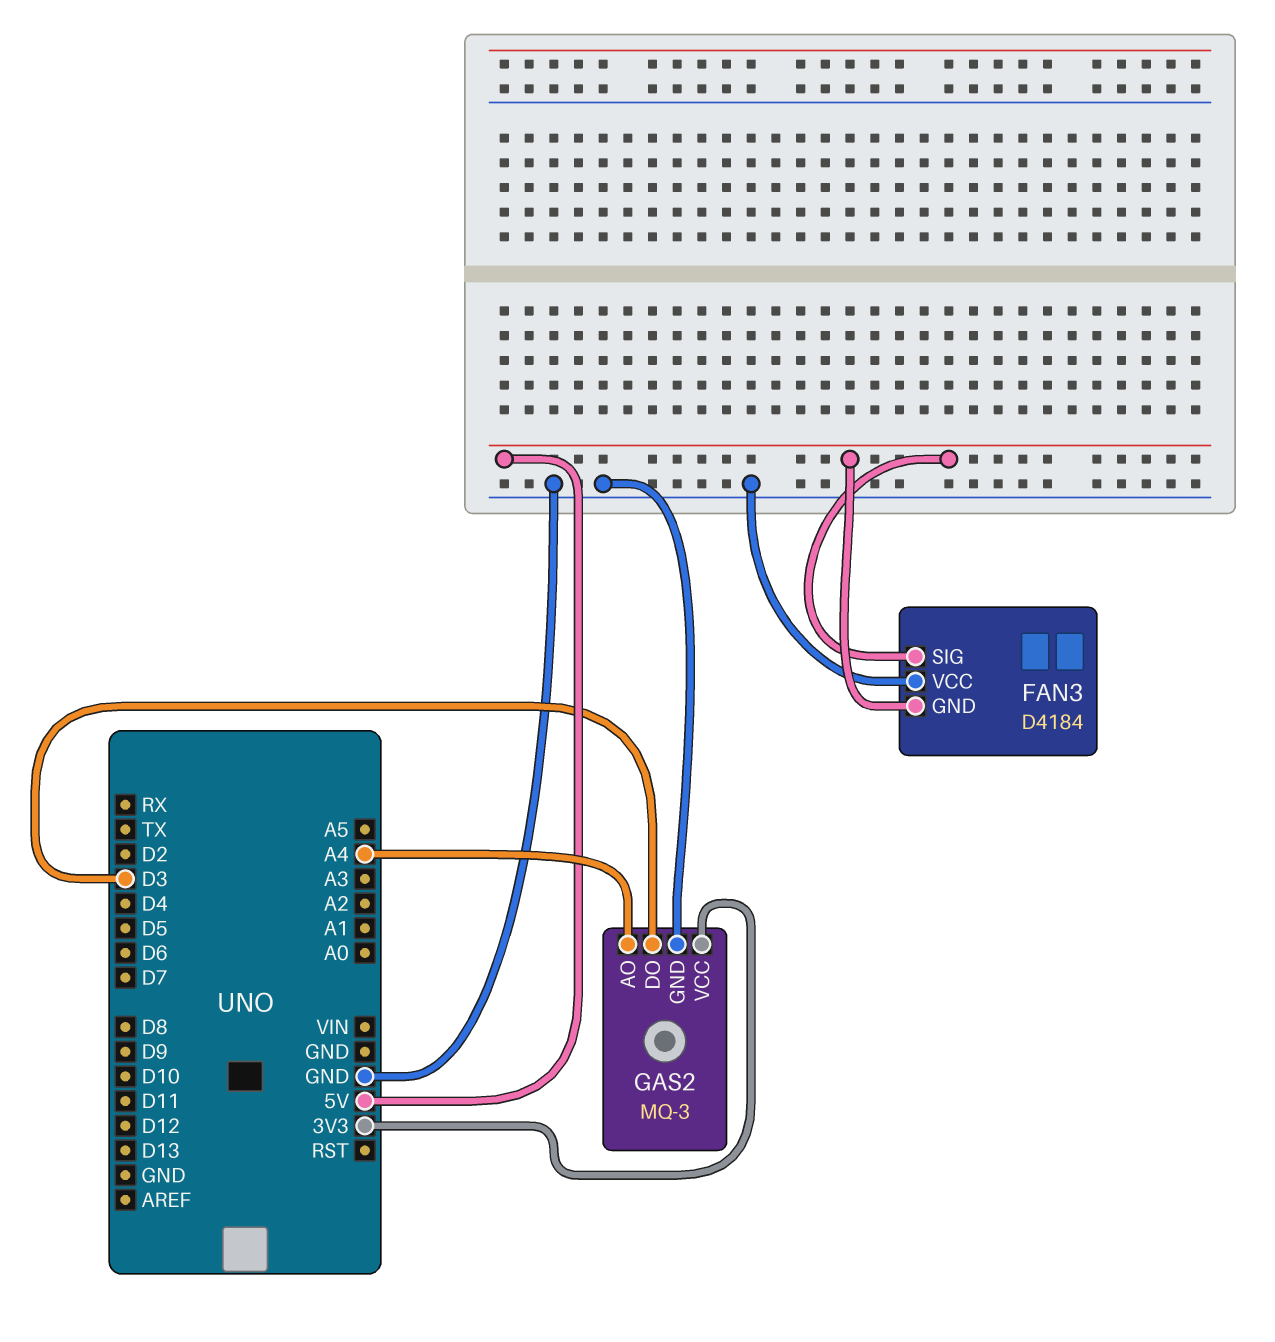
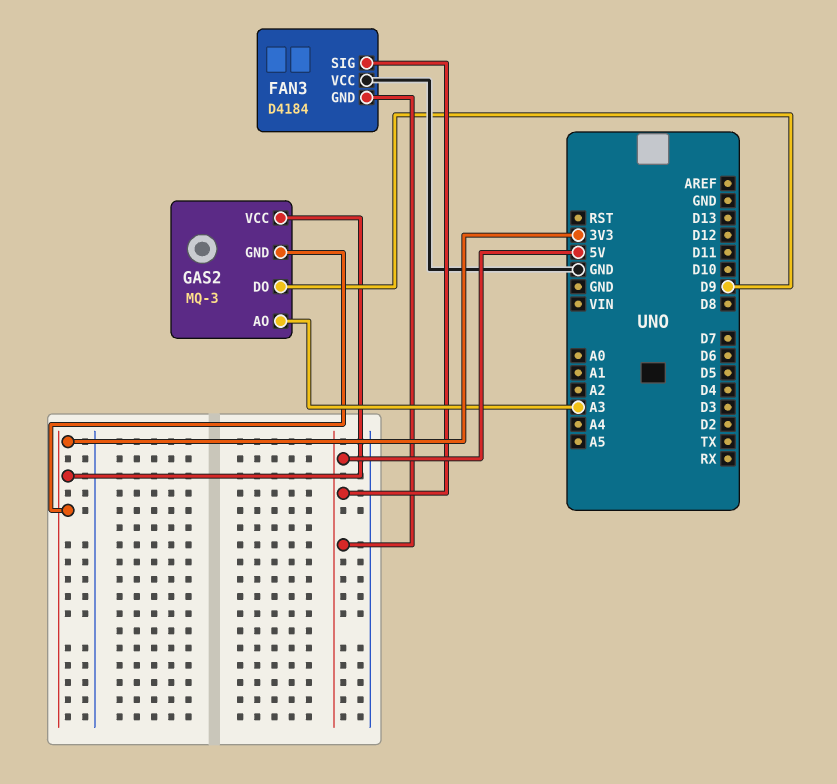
GAS2 pin AO: A4 -> A3
GAS2 pin DO: D3 -> D9
GAS2 pin GND: GND -> 3V3

